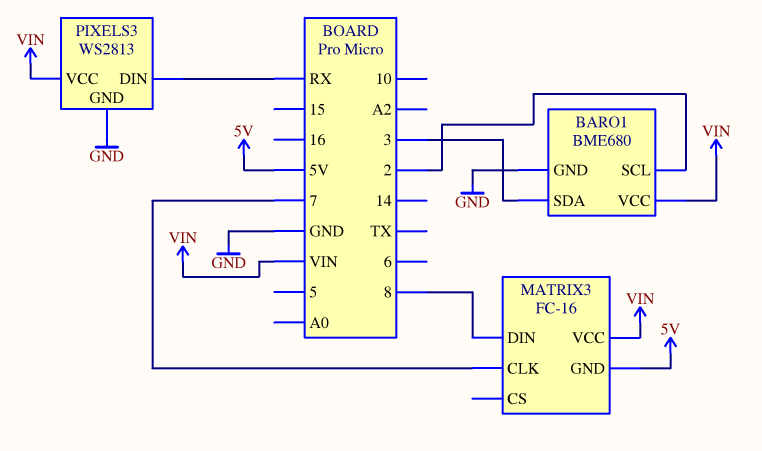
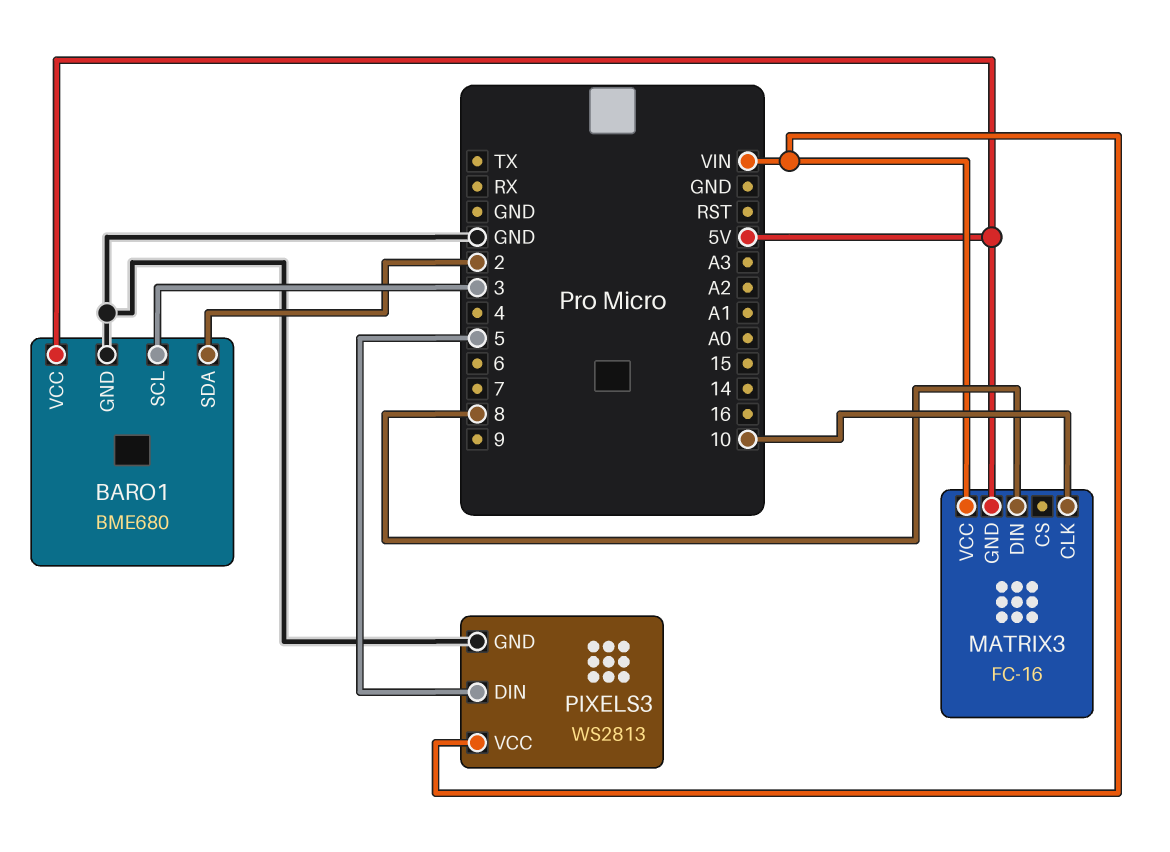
BARO1 pin SCL: 2 -> 3
BARO1 pin SDA: 3 -> 2
BARO1 pin VCC: VIN -> 5V
MATRIX3 pin CLK: 7 -> 10
PIXELS3 pin DIN: RX -> 5

